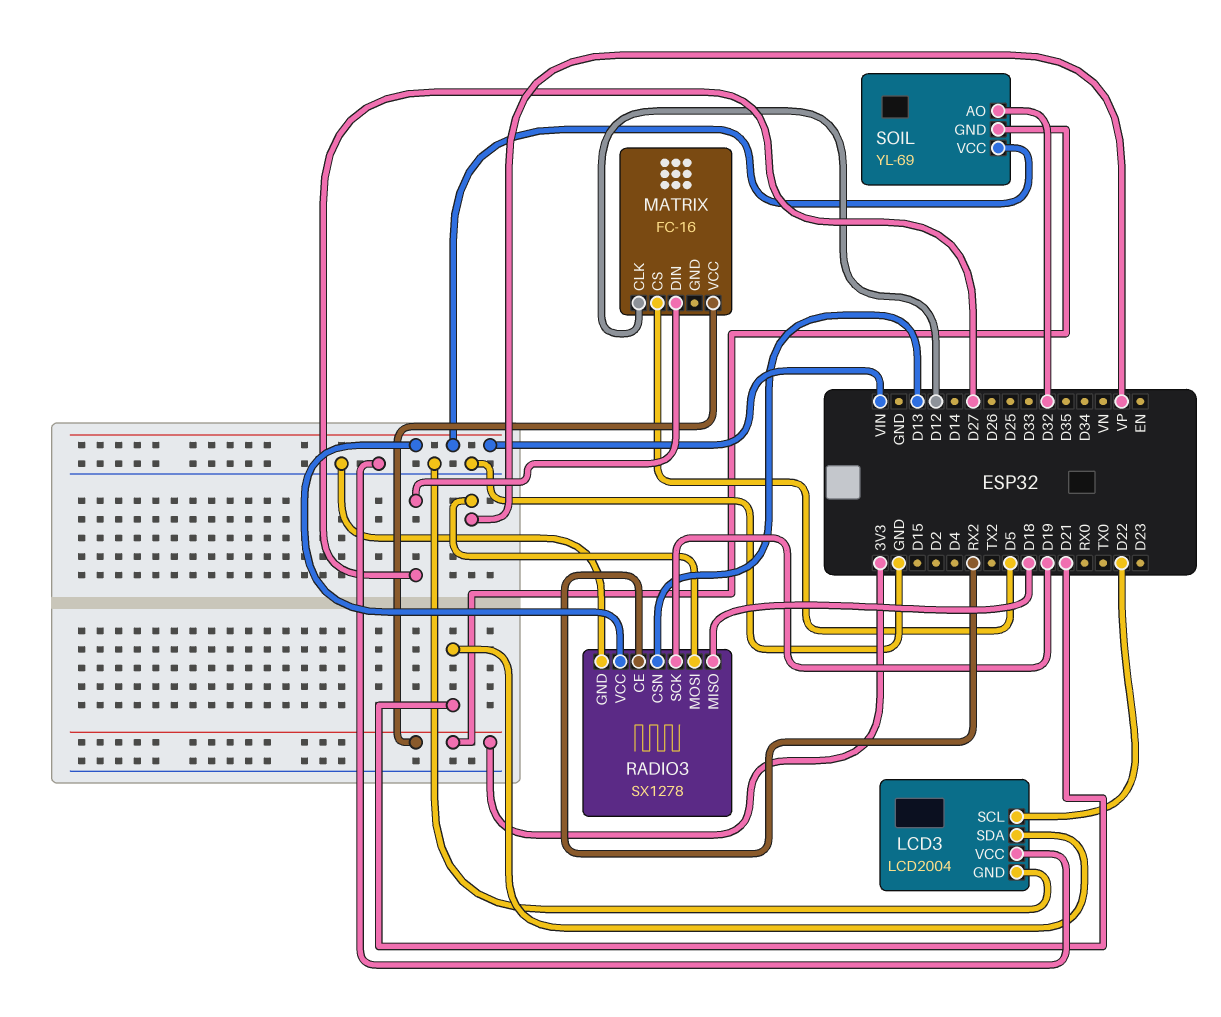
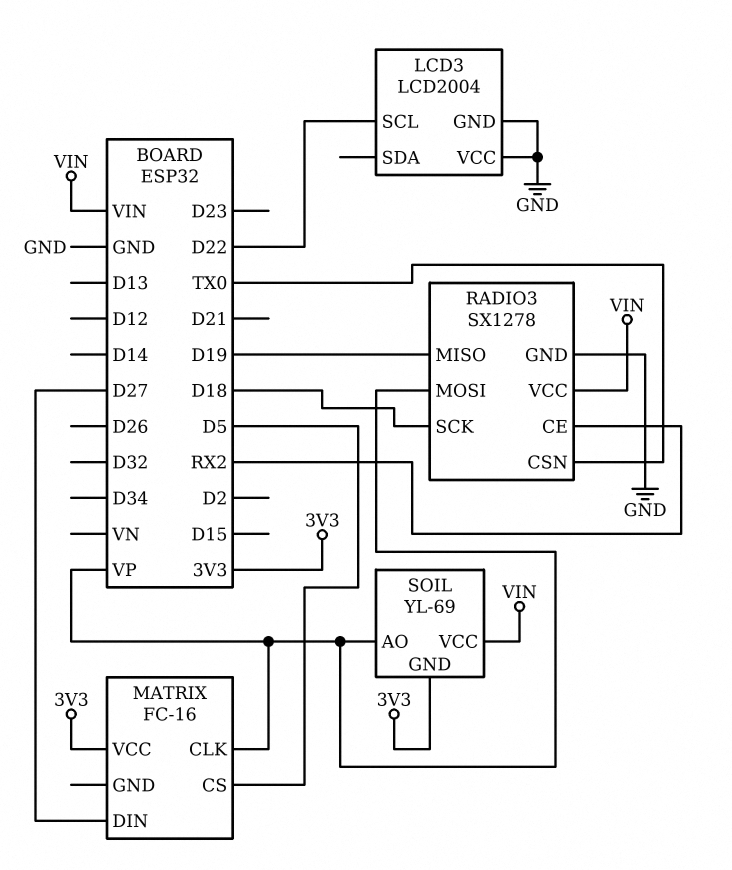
LCD3 pin SDA: D21 -> none
MATRIX pin CLK: D12 -> VP
RADIO3 pin CSN: D13 -> TX0
RADIO3 pin MISO: D18 -> D19
RADIO3 pin SCK: D19 -> D18
SOIL pin AO: D32 -> VP

